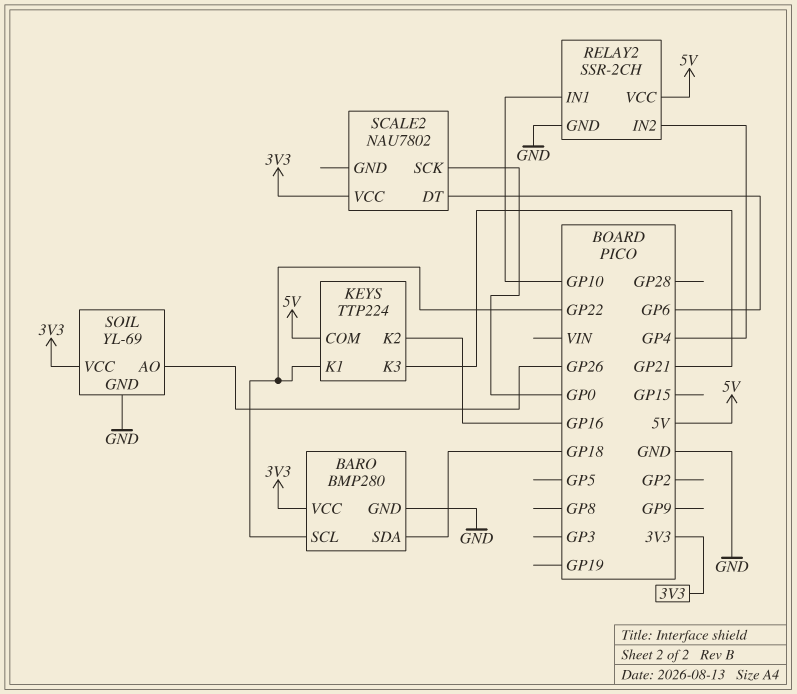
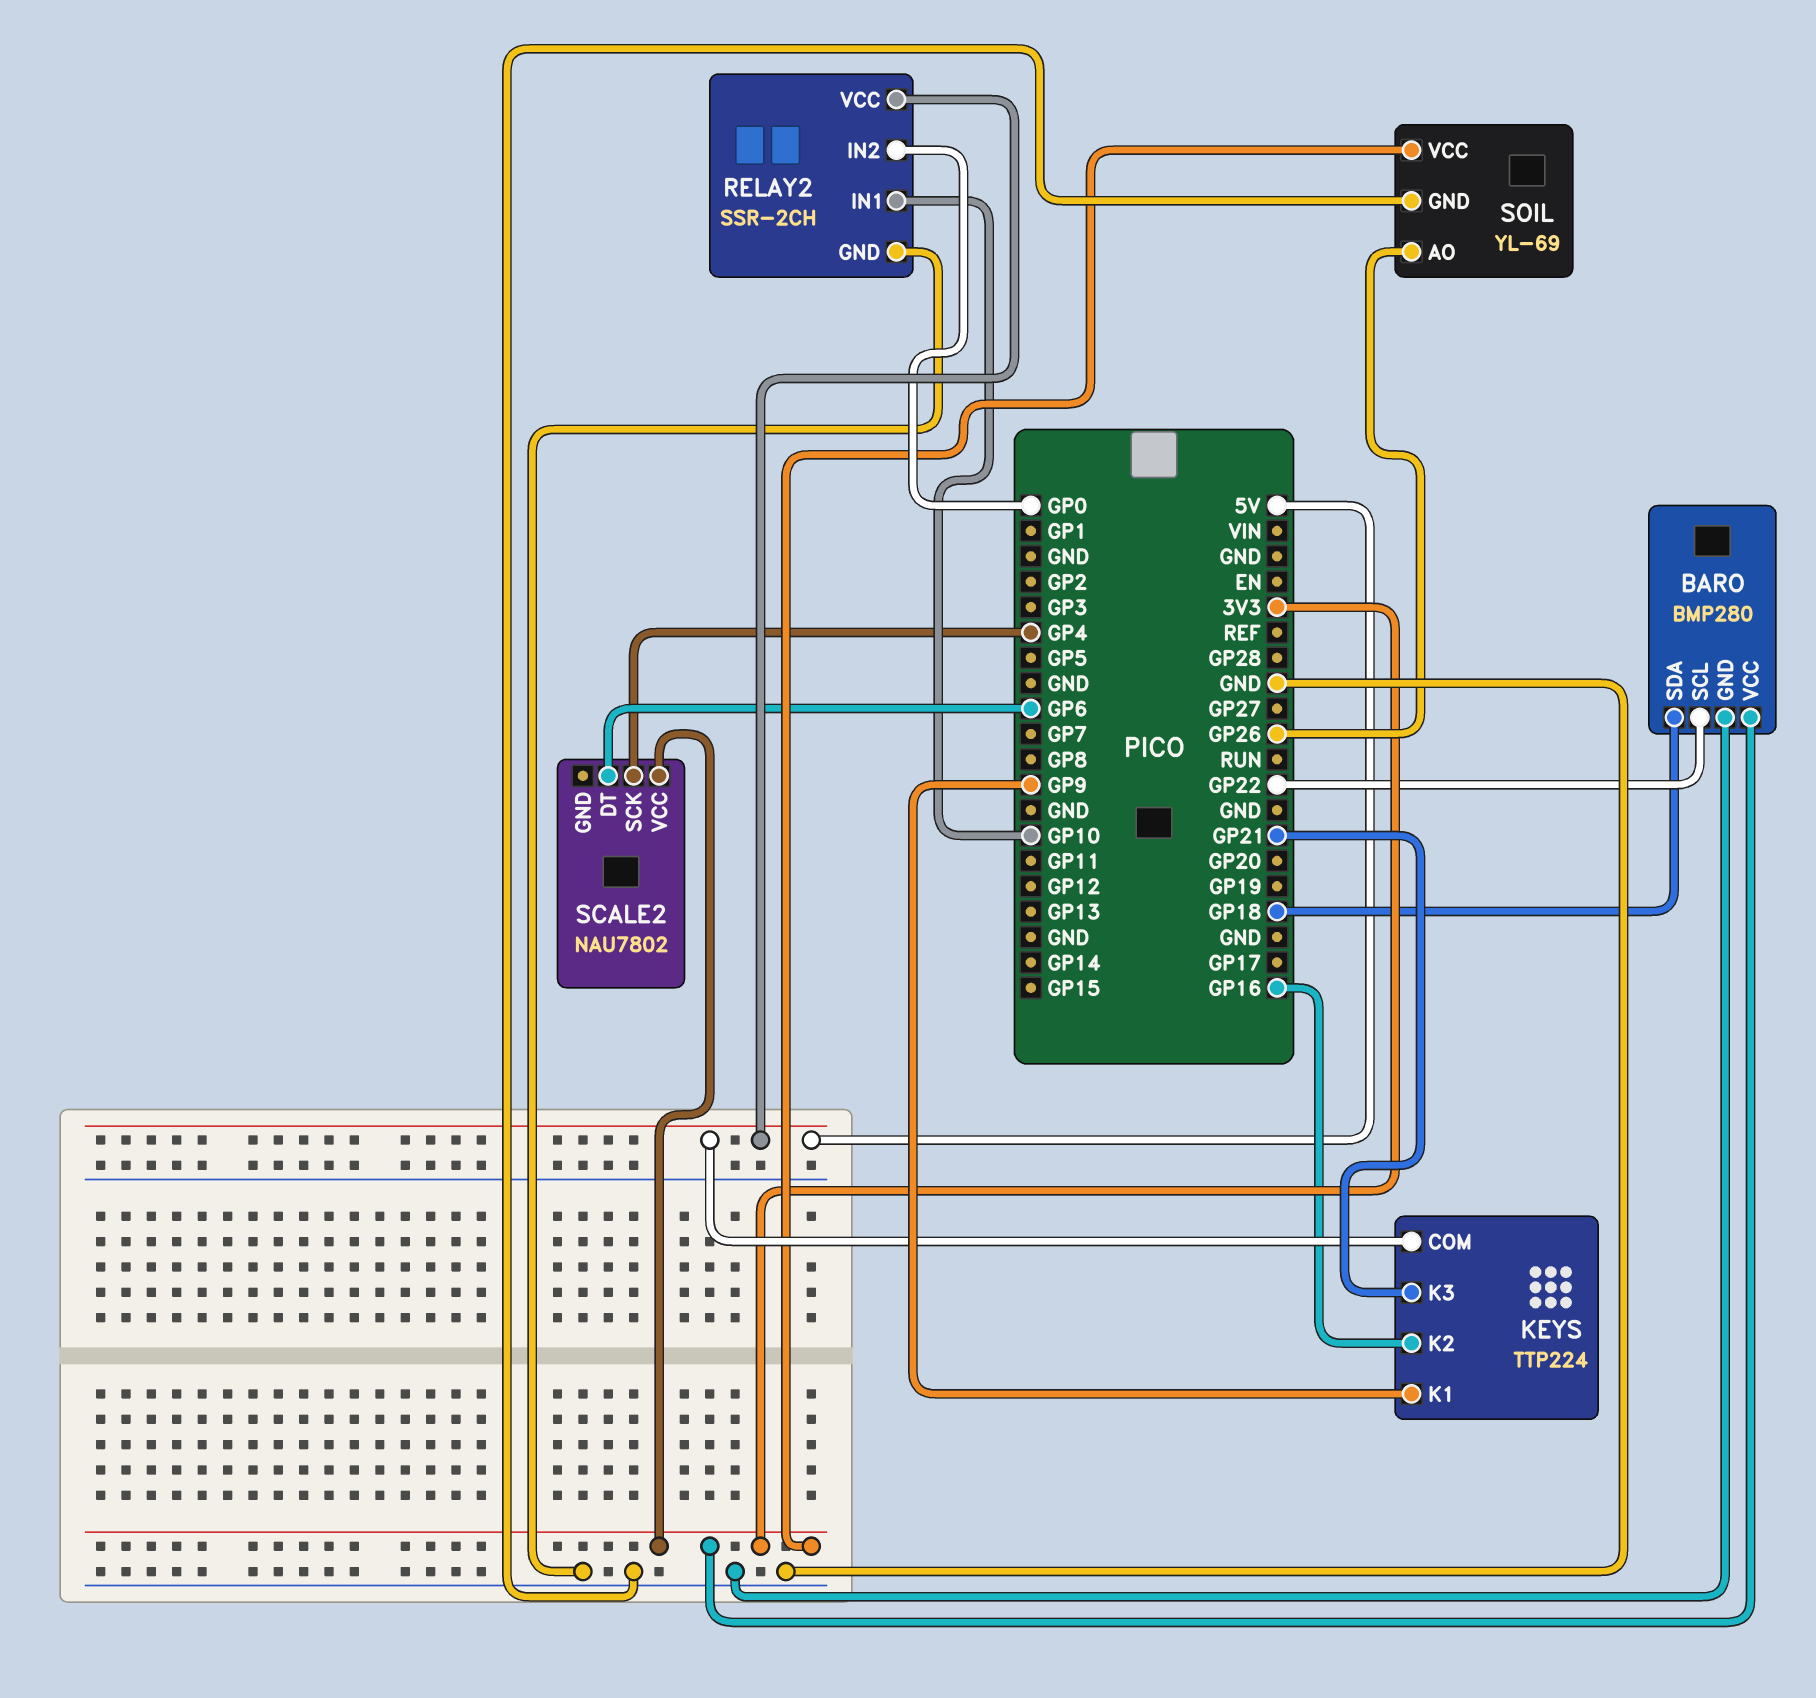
KEYS pin K1: GP22 -> GP9
RELAY2 pin IN2: GP4 -> GP0
SCALE2 pin SCK: GP0 -> GP4

